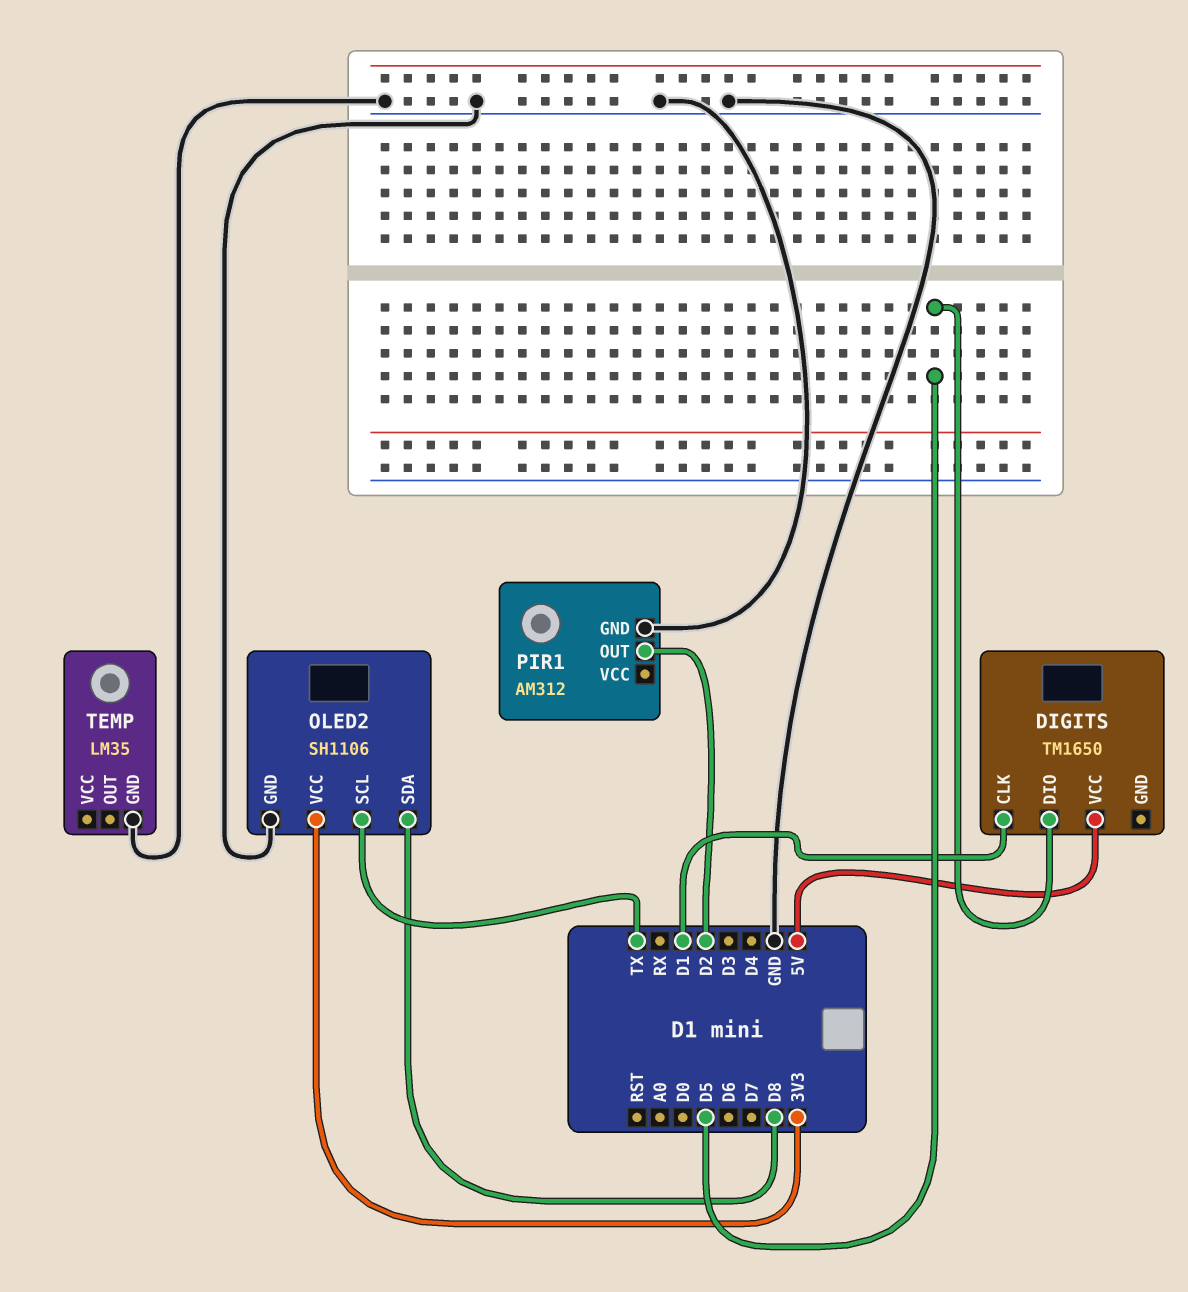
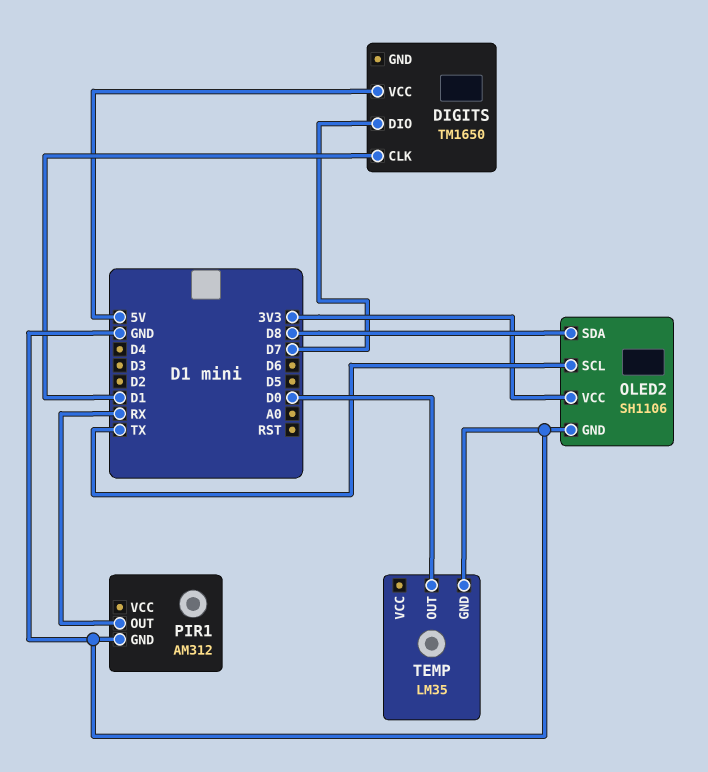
DIGITS pin DIO: D5 -> D7
PIR1 pin OUT: D2 -> RX
TEMP pin OUT: none -> D0

